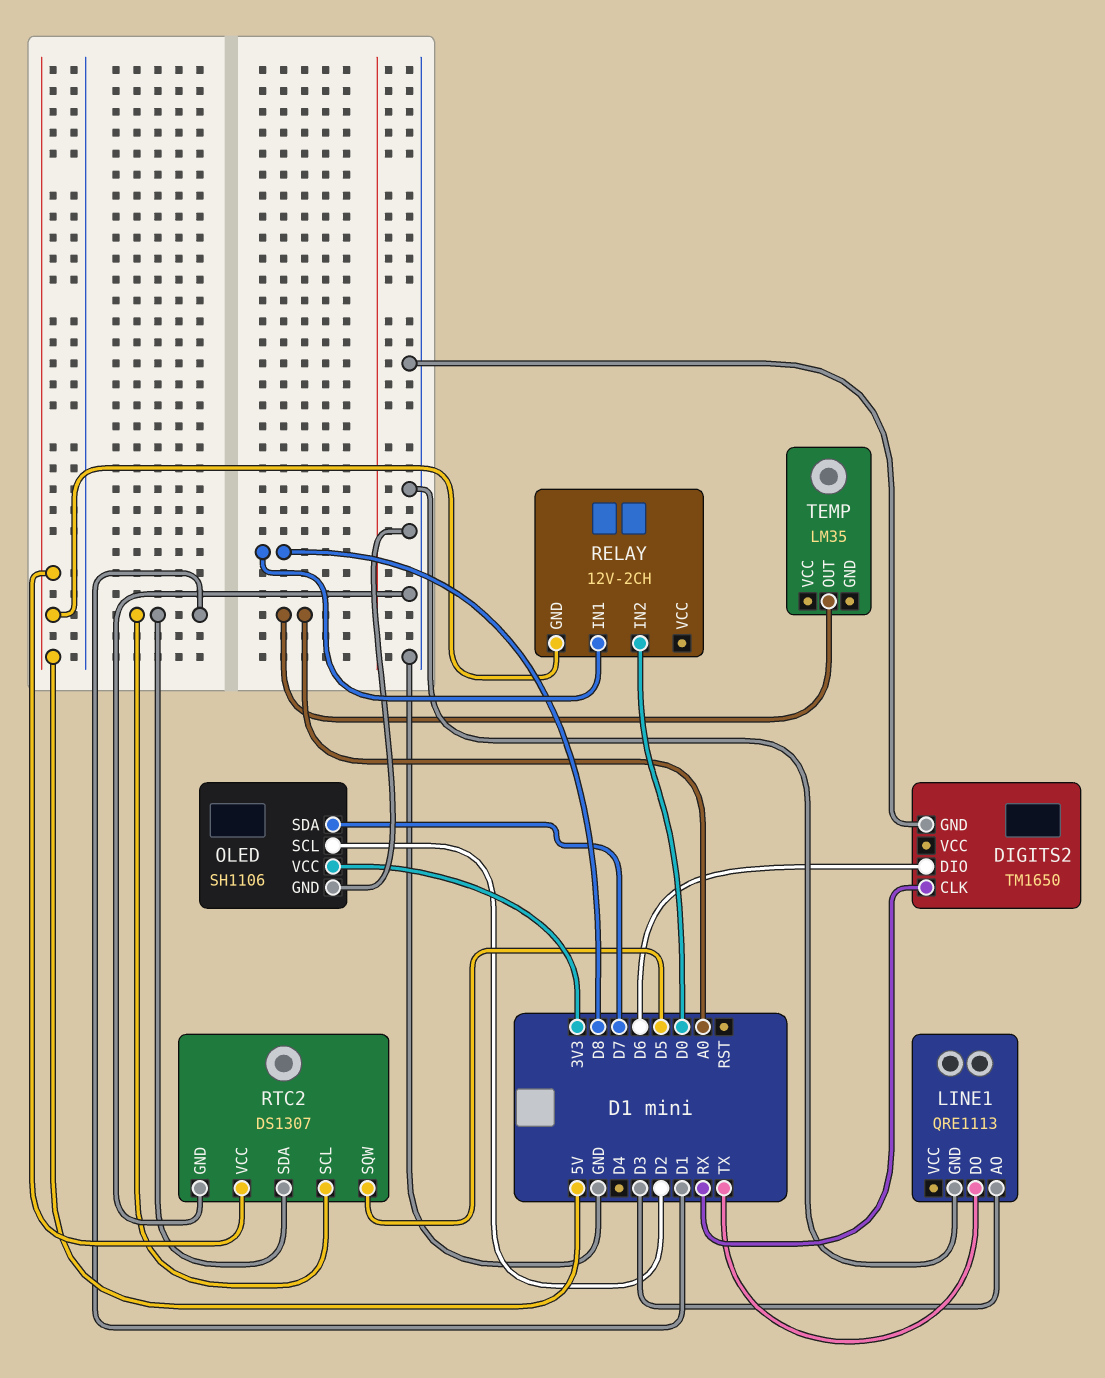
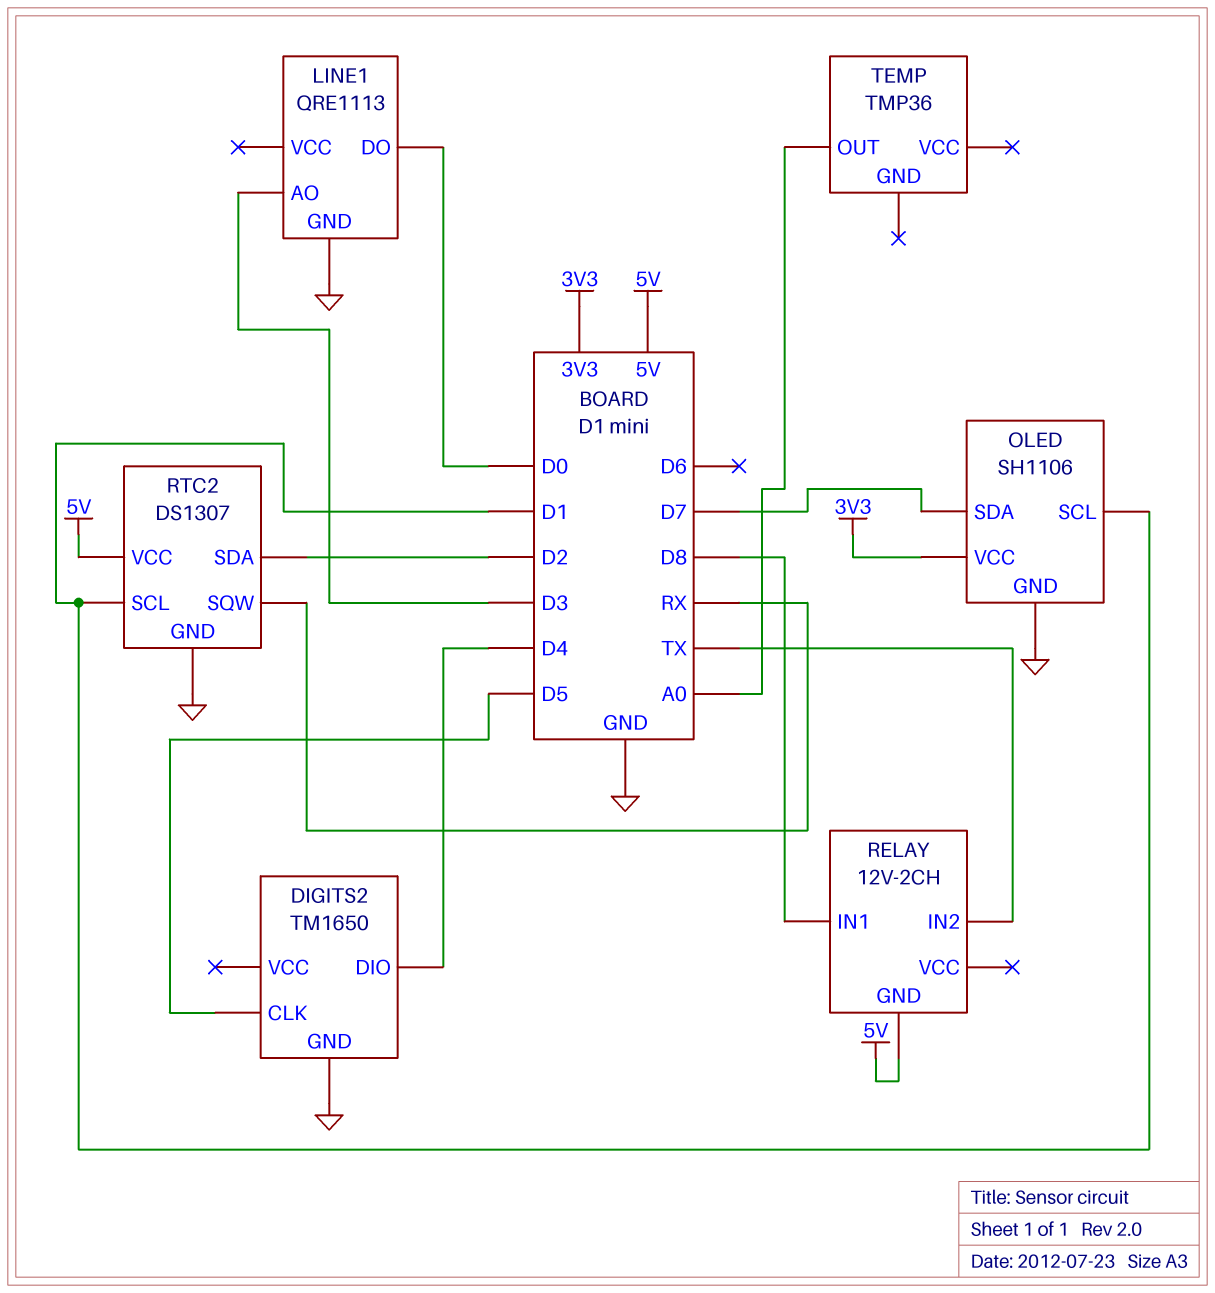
DIGITS2 pin CLK: RX -> D5
DIGITS2 pin DIO: D6 -> D4
LINE1 pin DO: TX -> D0
OLED pin SCL: D2 -> D1
RELAY pin IN2: D0 -> TX
RTC2 pin SDA: D1 -> D2
RTC2 pin SQW: D5 -> RX
TEMP: LM35 -> TMP36

